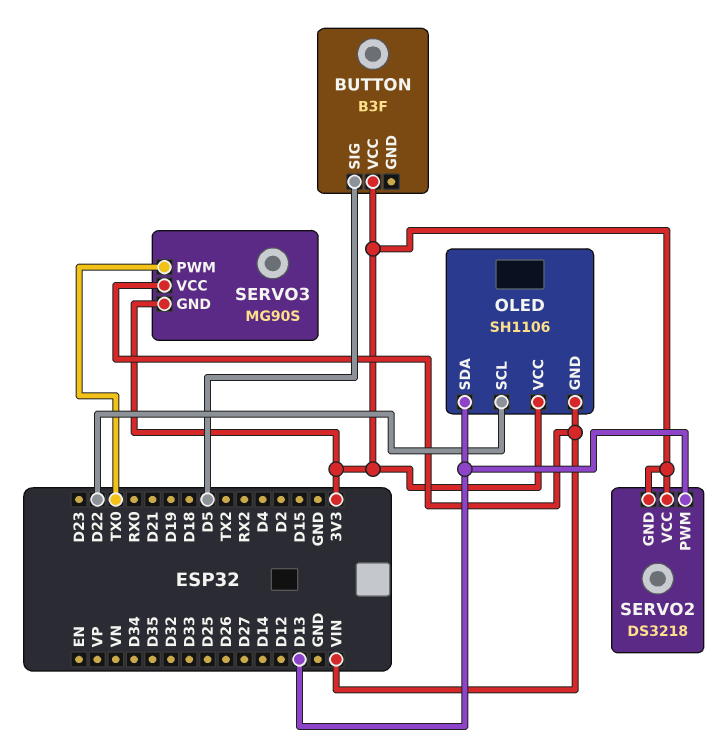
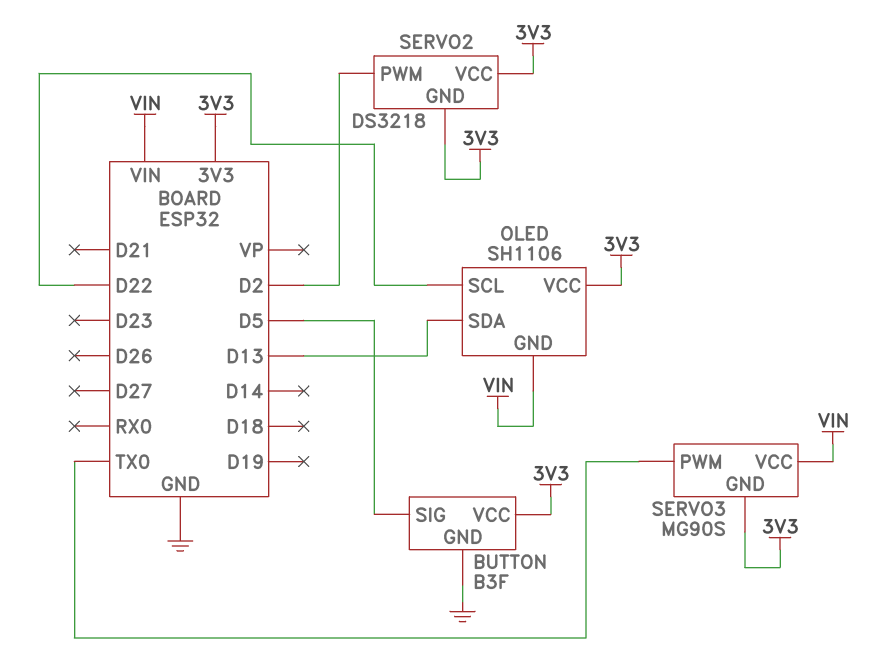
BUTTON pin GND: none -> GND
SERVO2 pin PWM: D13 -> D2

